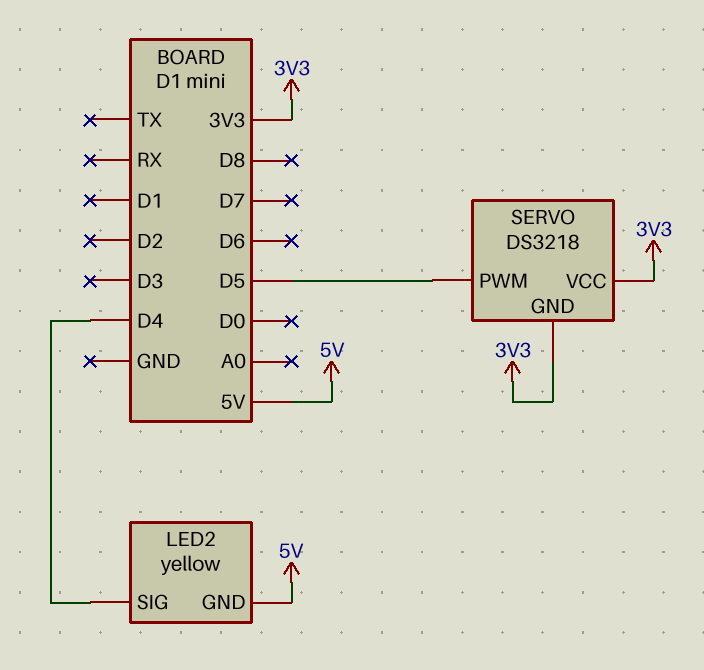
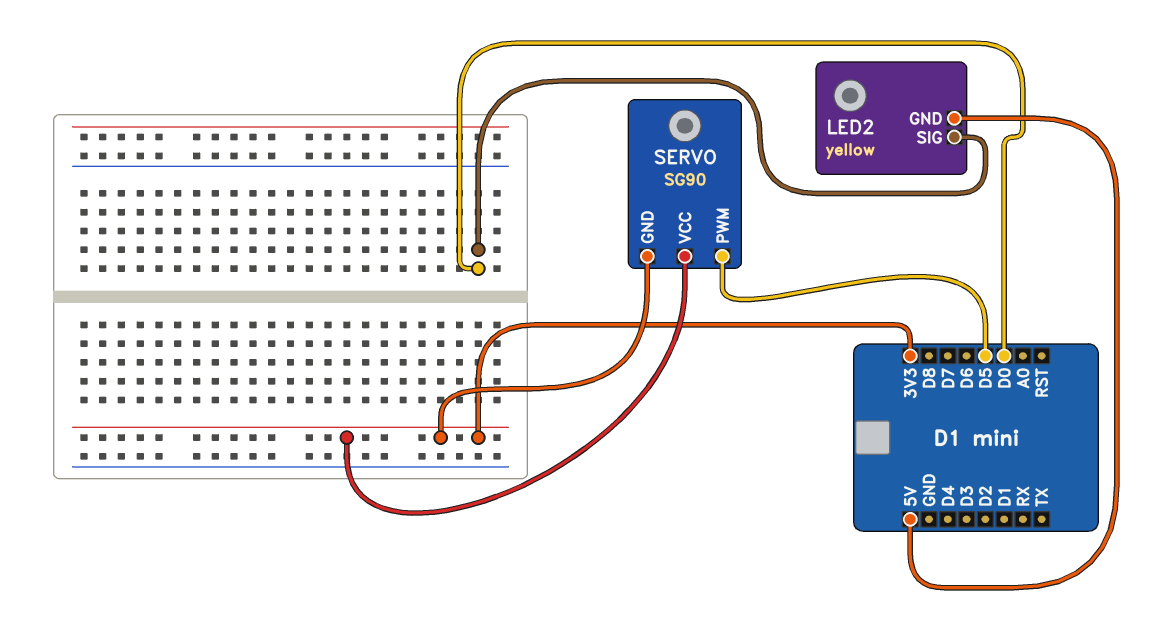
LED2 pin SIG: D4 -> D0
SERVO: DS3218 -> SG90

